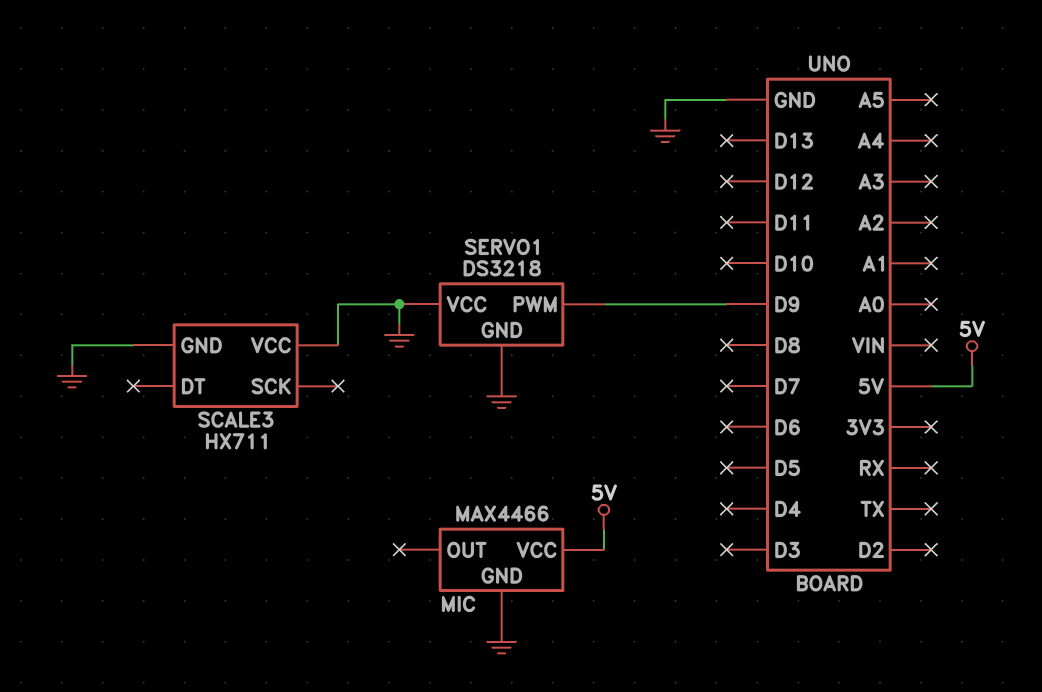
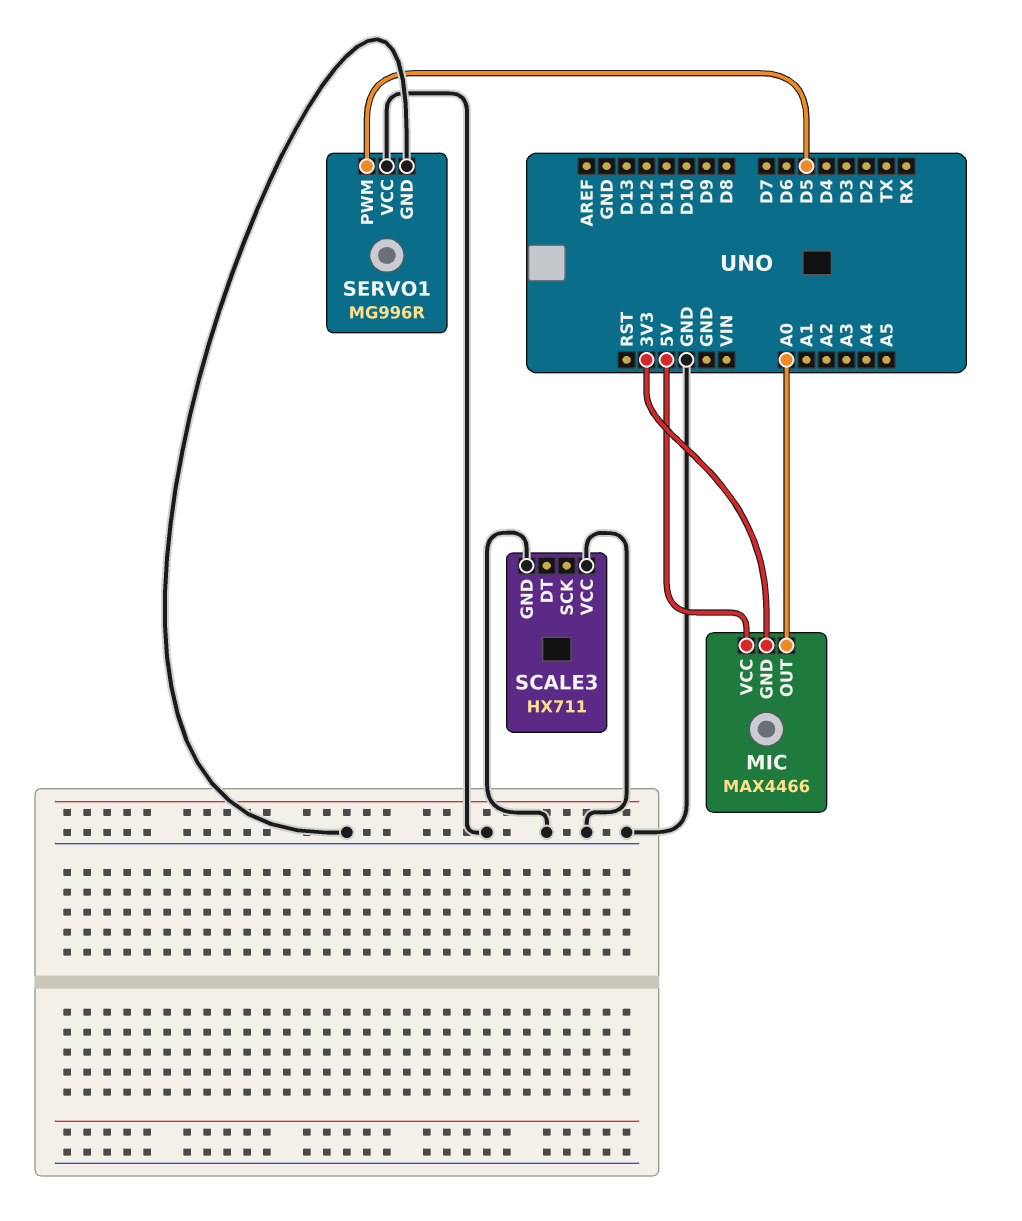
MIC pin GND: GND -> 3V3
MIC pin OUT: none -> A0
SERVO1: DS3218 -> MG996R
SERVO1 pin PWM: D9 -> D5

